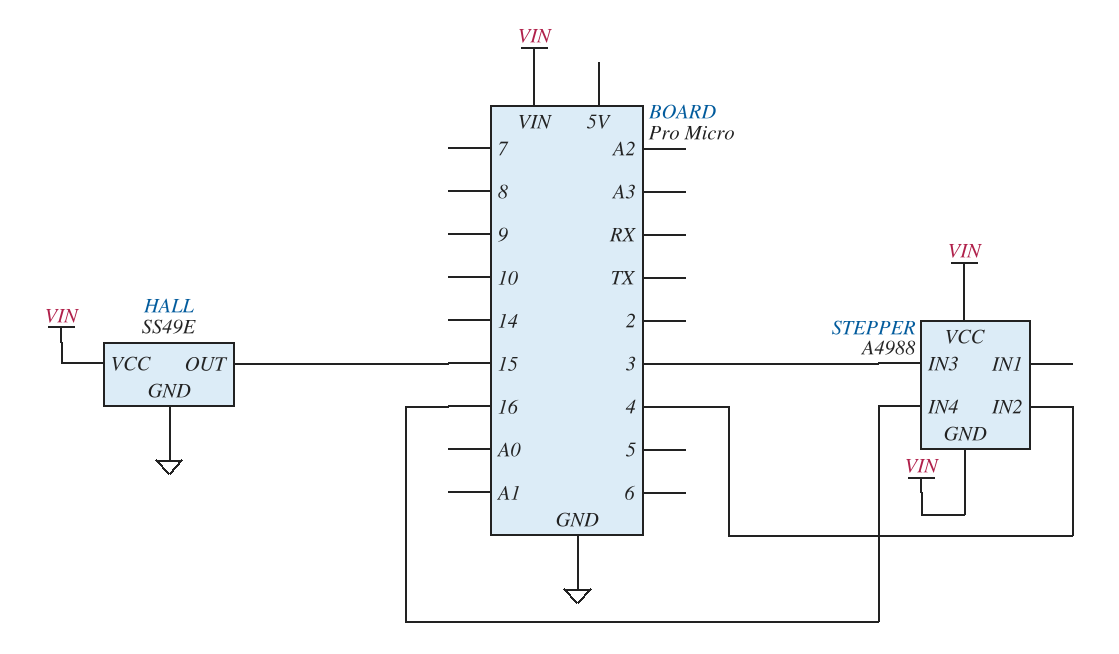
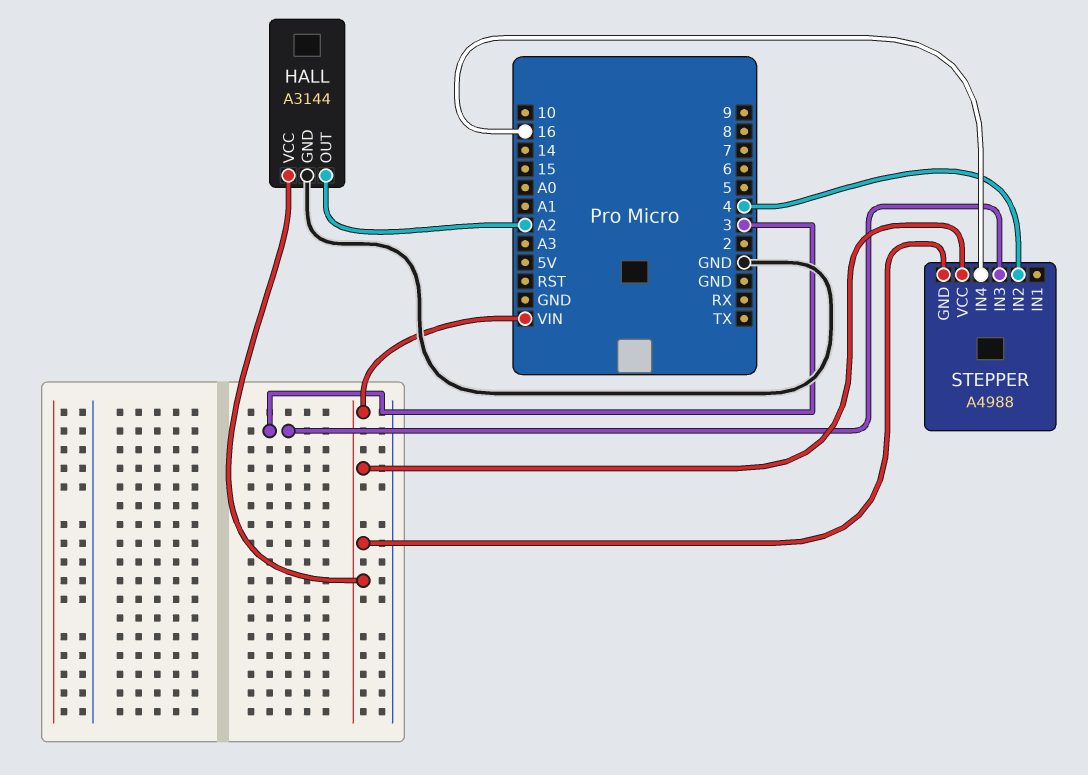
HALL: SS49E -> A3144
HALL pin OUT: 15 -> A2

